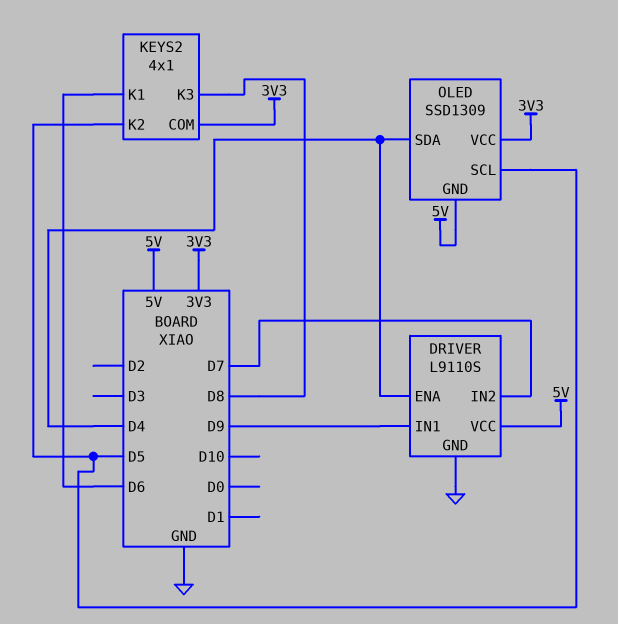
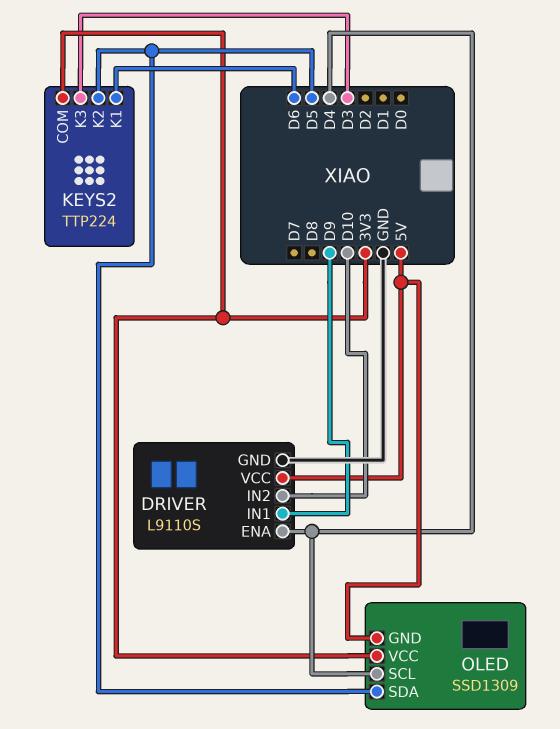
DRIVER pin IN2: D7 -> D10
KEYS2: 4x1 -> TTP224
KEYS2 pin K3: D8 -> D3
OLED pin SCL: D5 -> D4
OLED pin SDA: D4 -> D5

